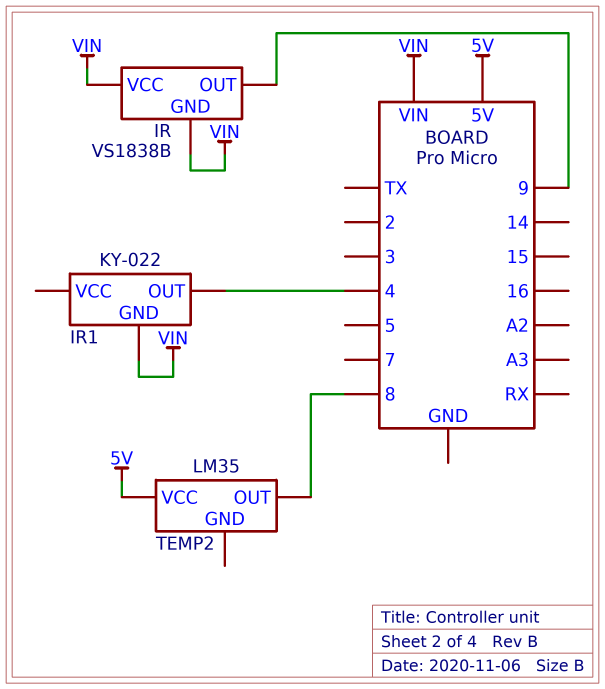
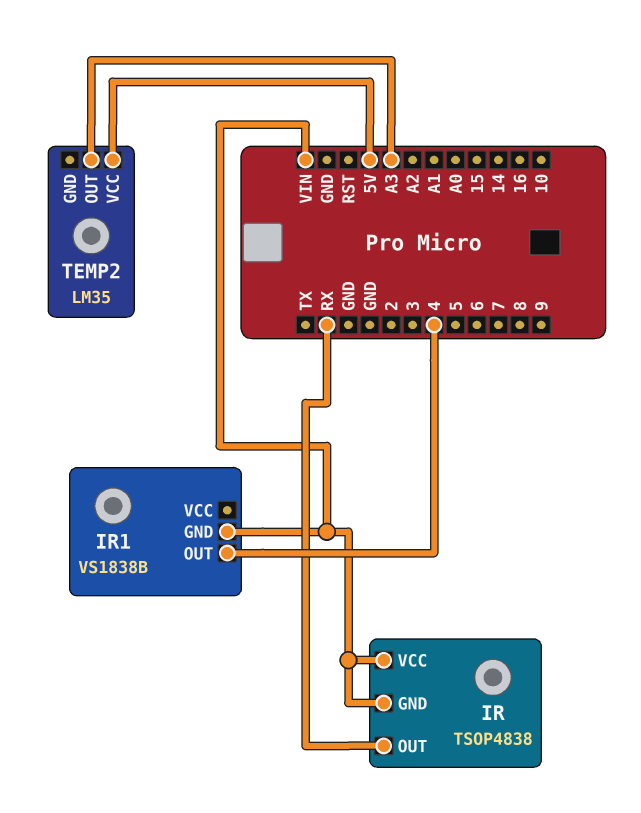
IR: VS1838B -> TSOP4838
IR pin OUT: 9 -> RX
IR1: KY-022 -> VS1838B
TEMP2 pin OUT: 8 -> A3

